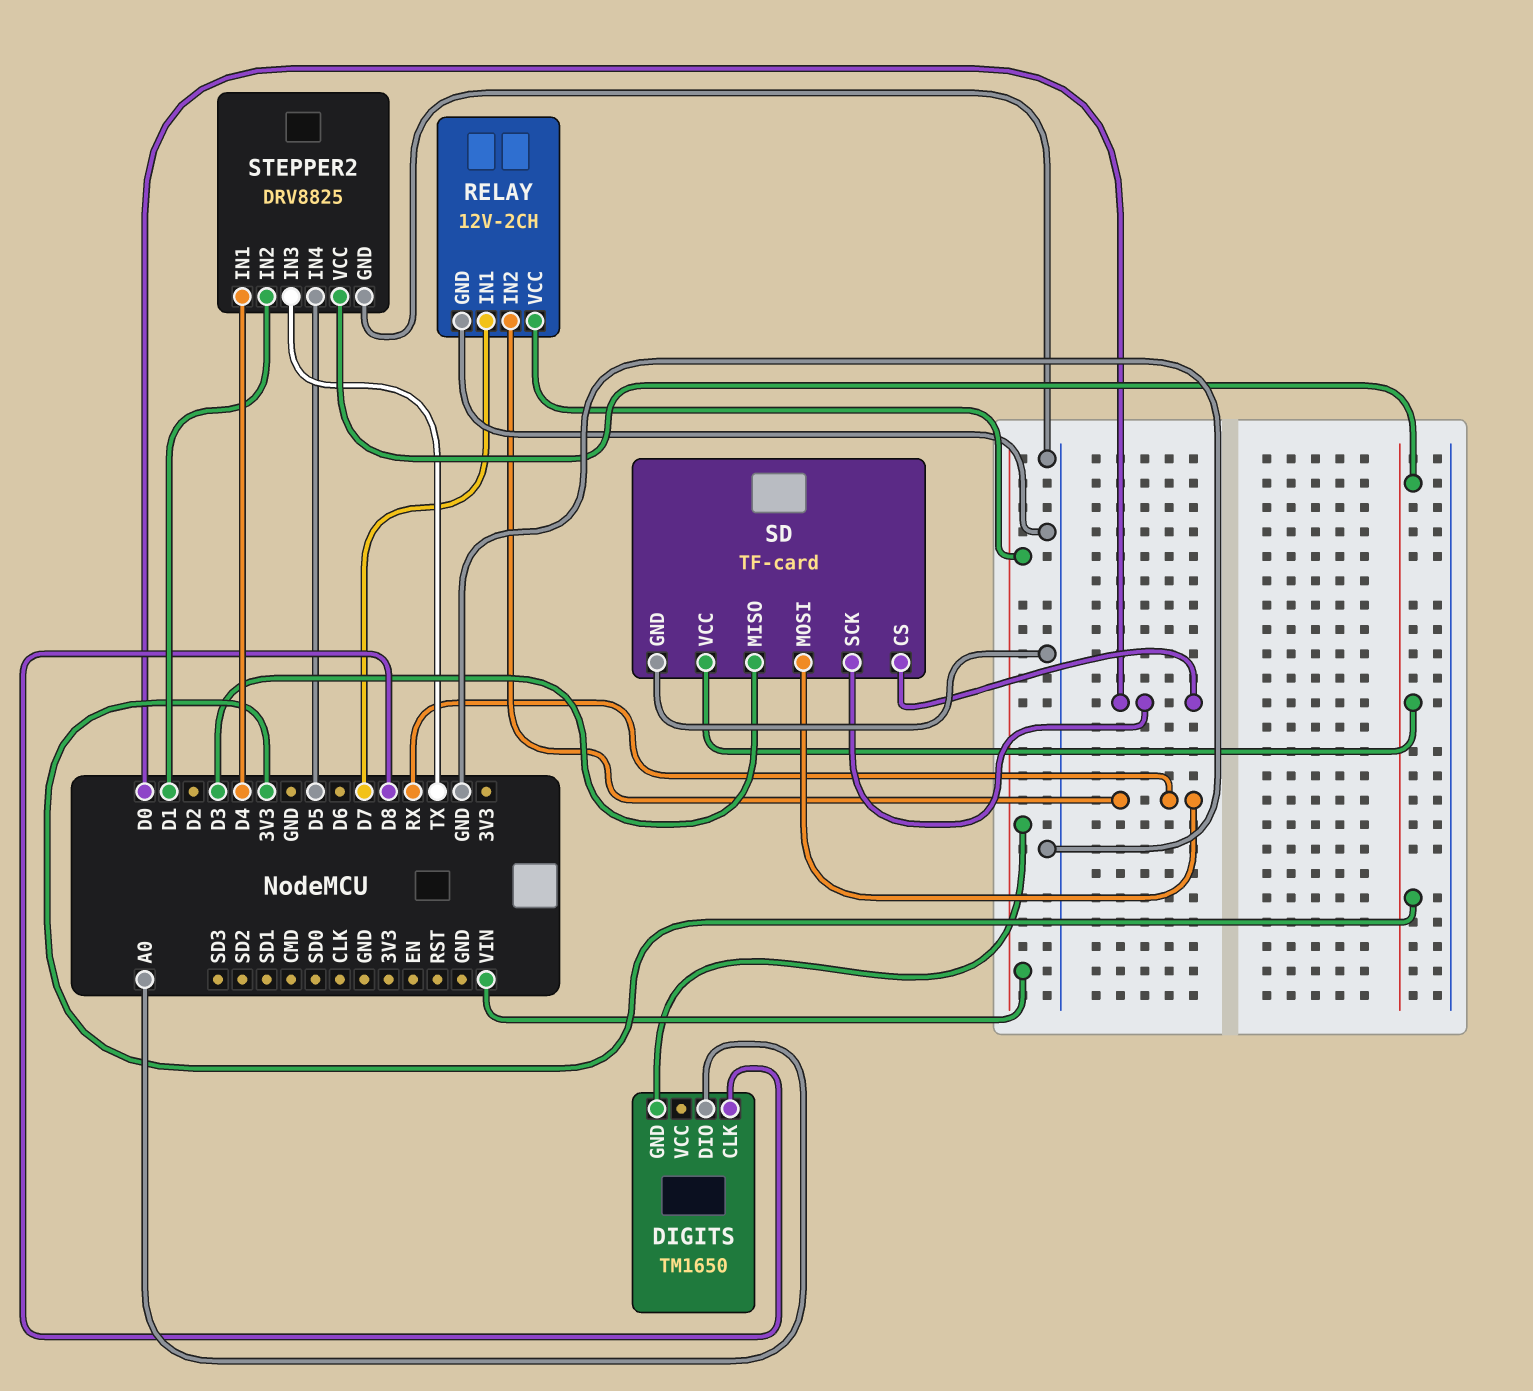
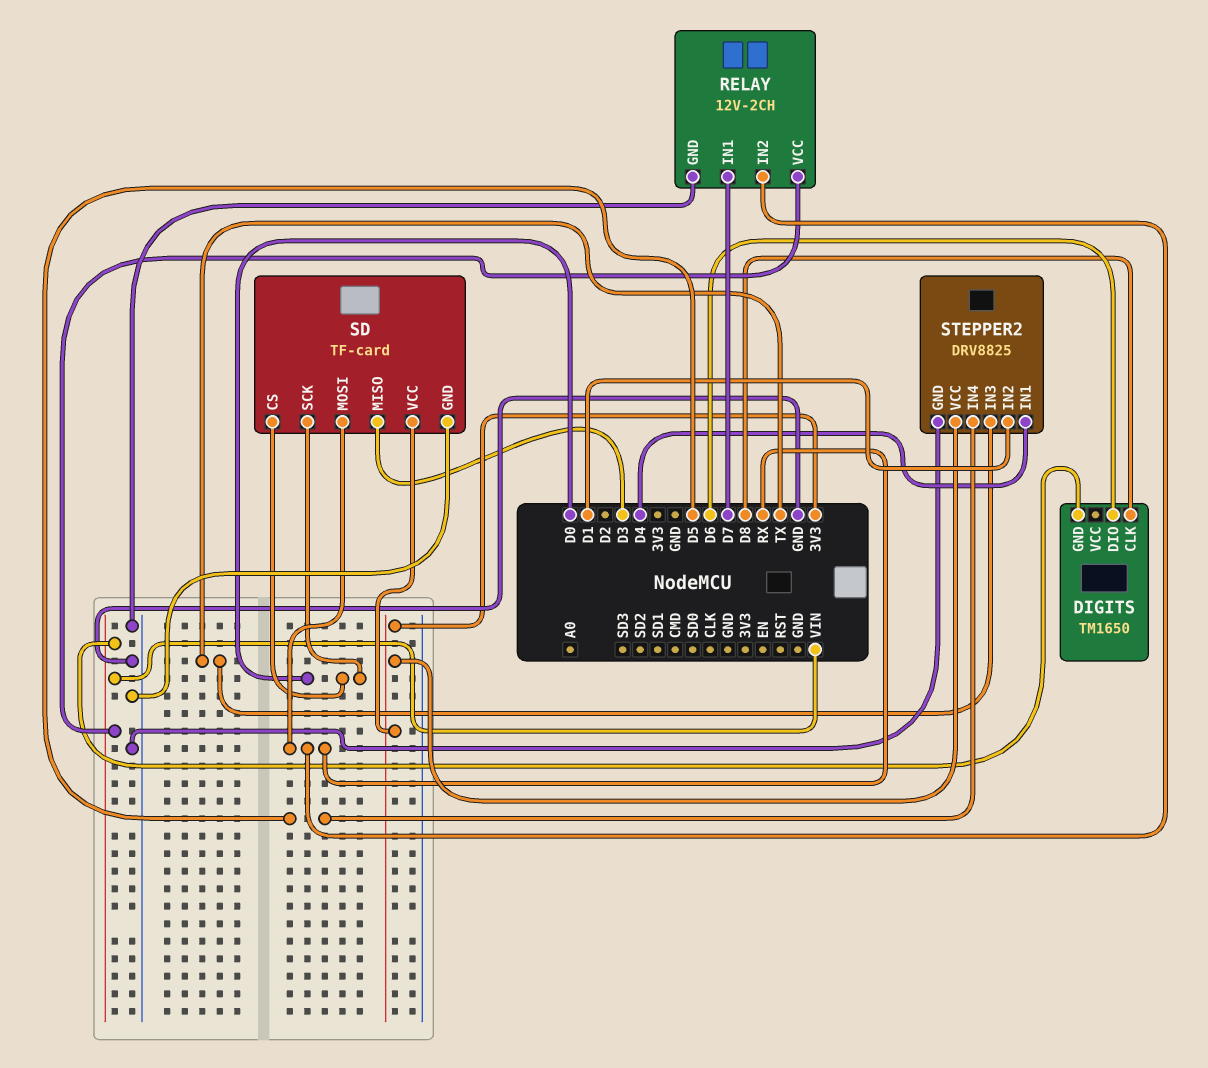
DIGITS pin DIO: A0 -> D6

